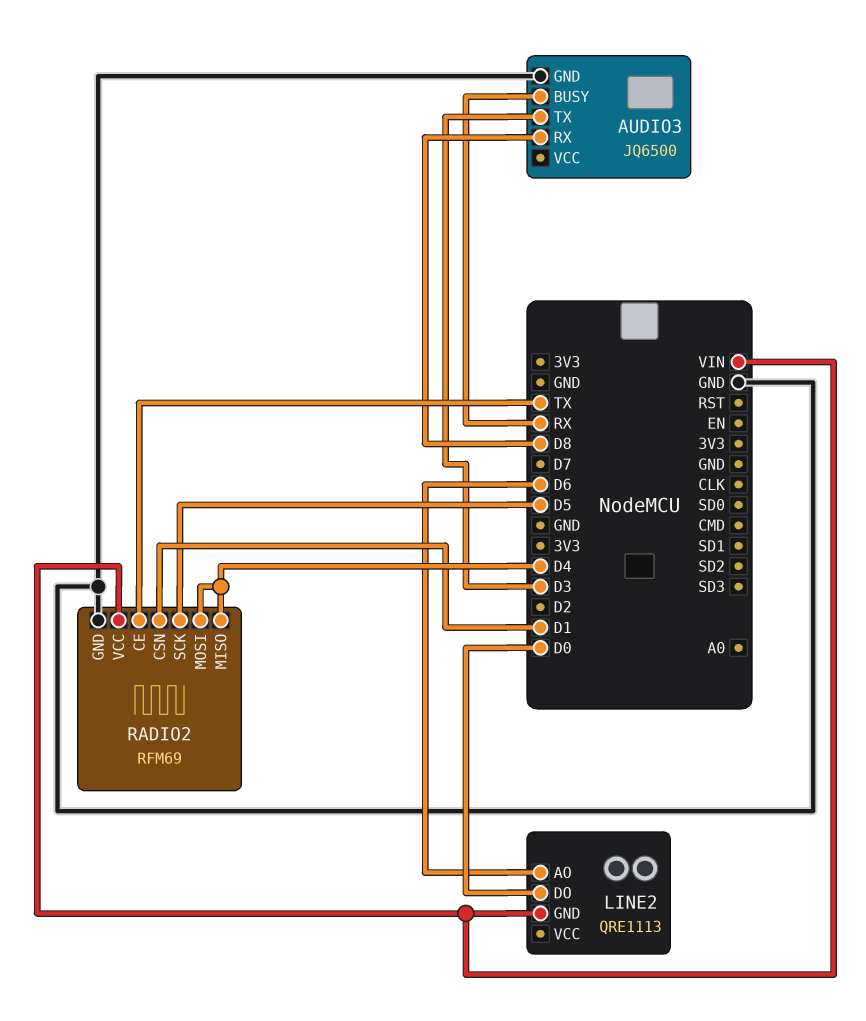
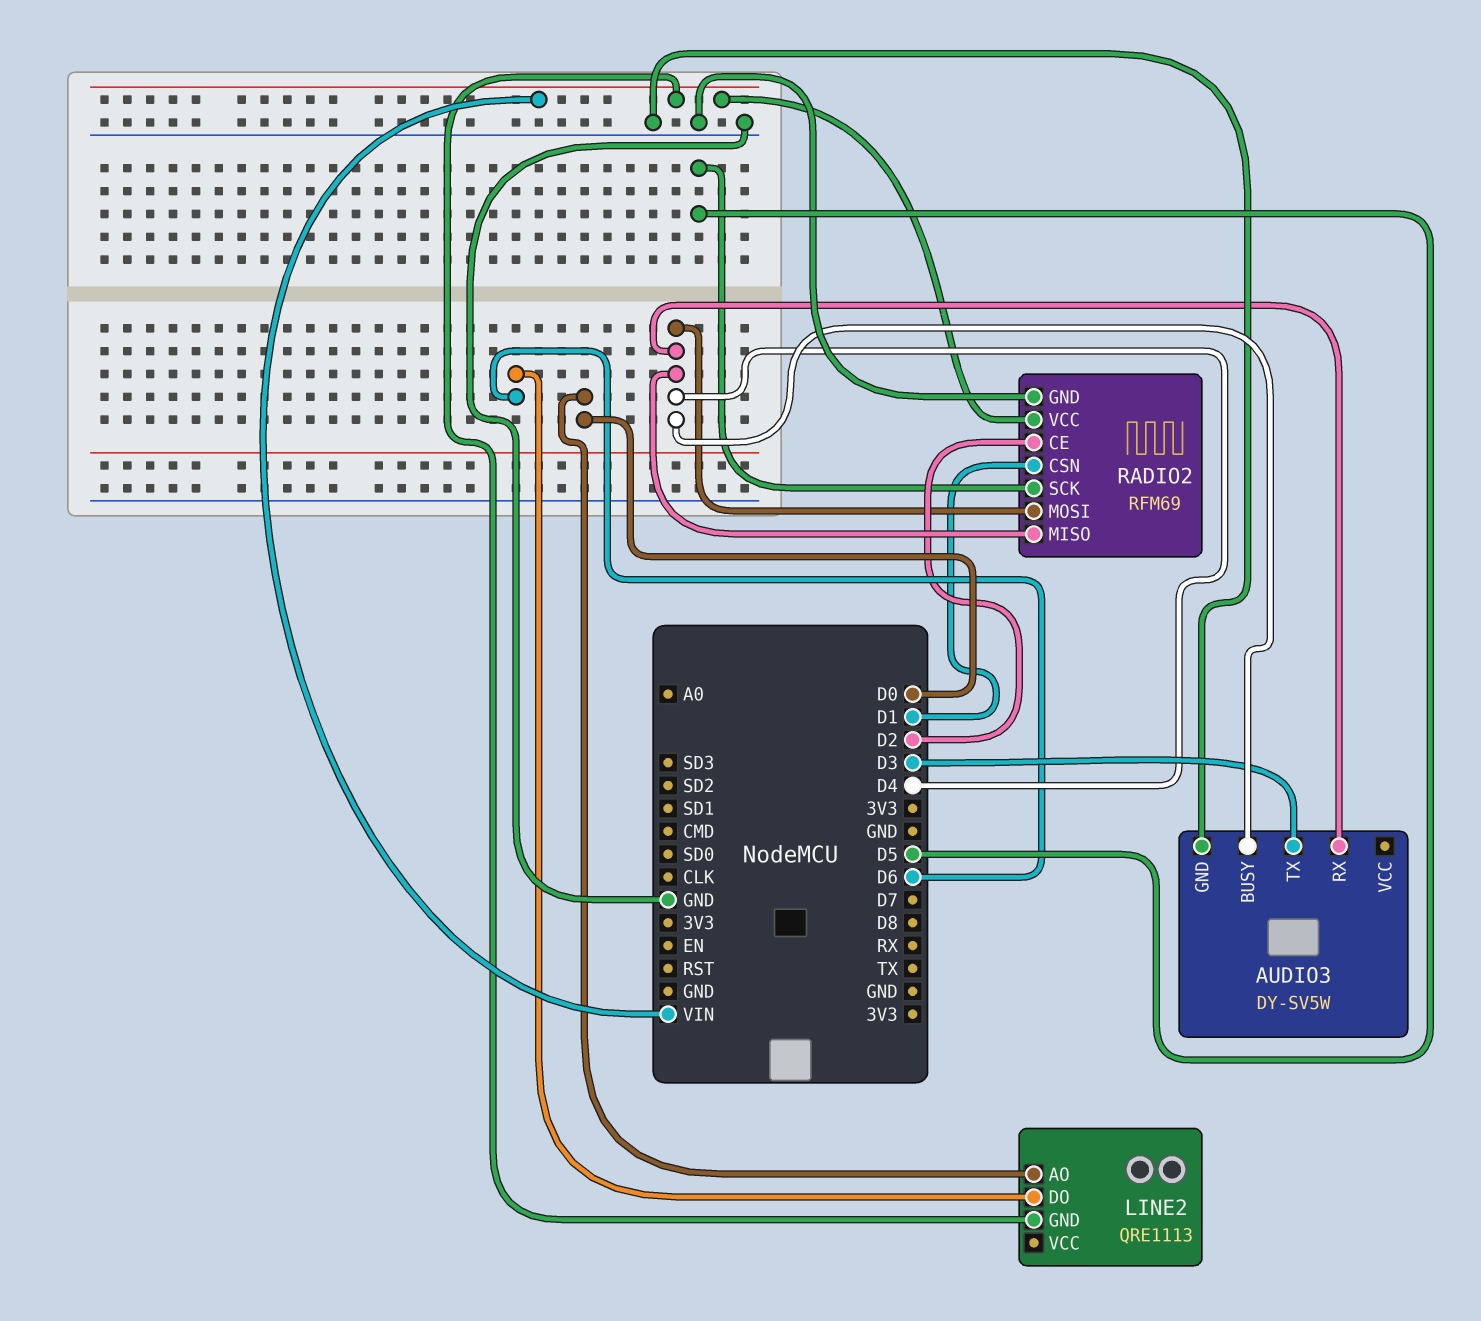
AUDIO3: JQ6500 -> DY-SV5W
AUDIO3 pin BUSY: RX -> D4
AUDIO3 pin RX: D8 -> D4
LINE2 pin AO: D6 -> D0
LINE2 pin DO: D0 -> D6
RADIO2 pin CE: TX -> D2

